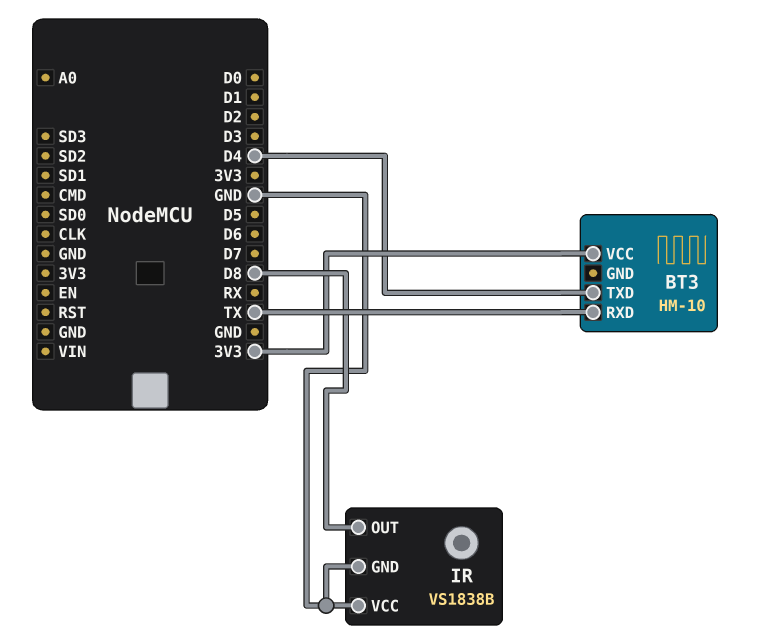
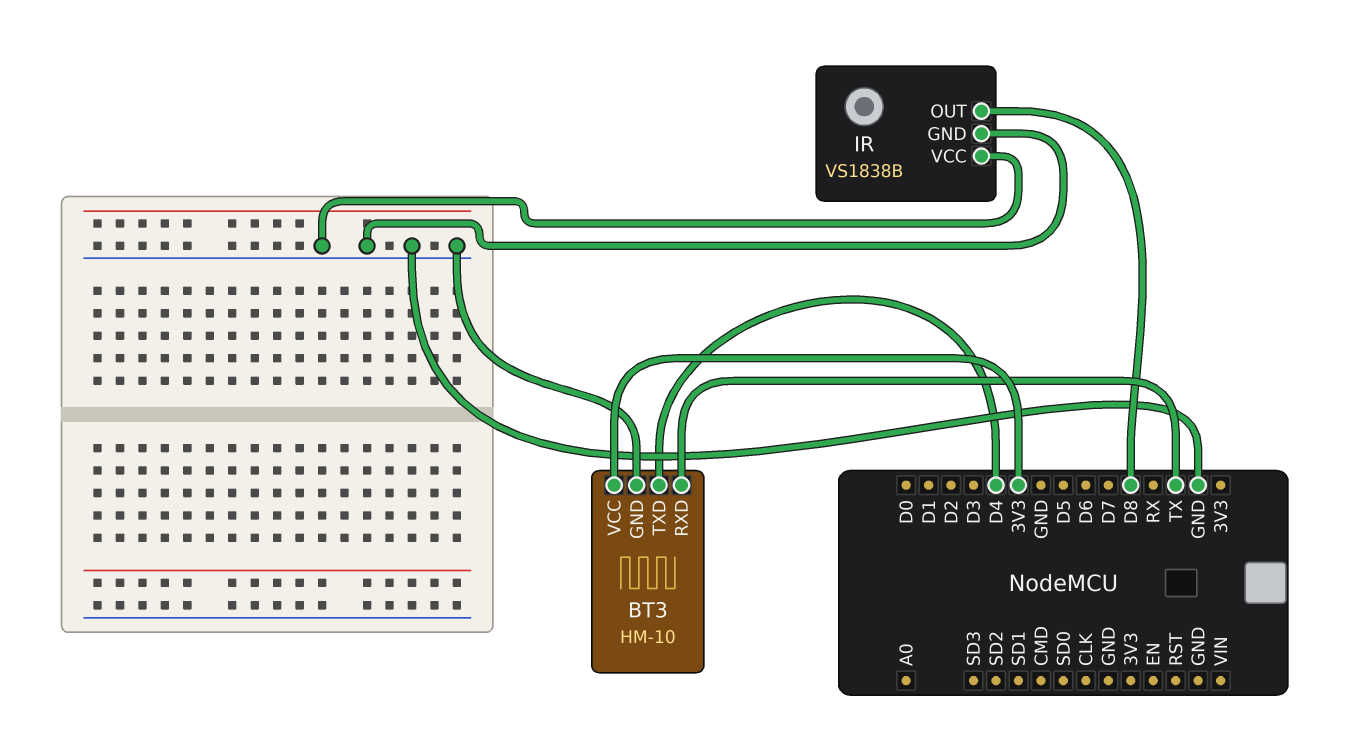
BT3 pin GND: none -> GND

